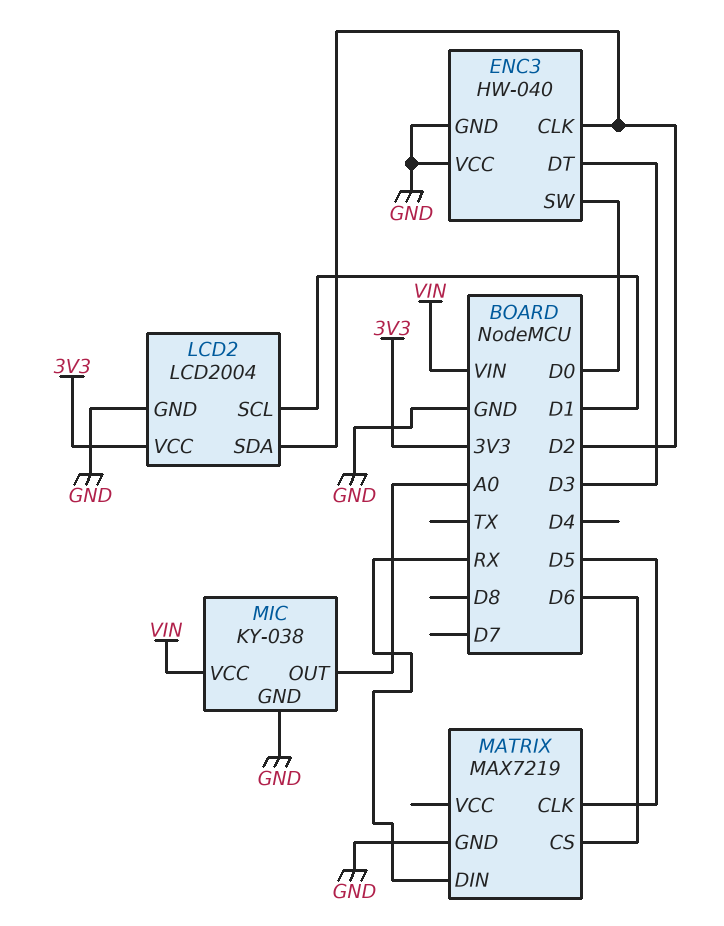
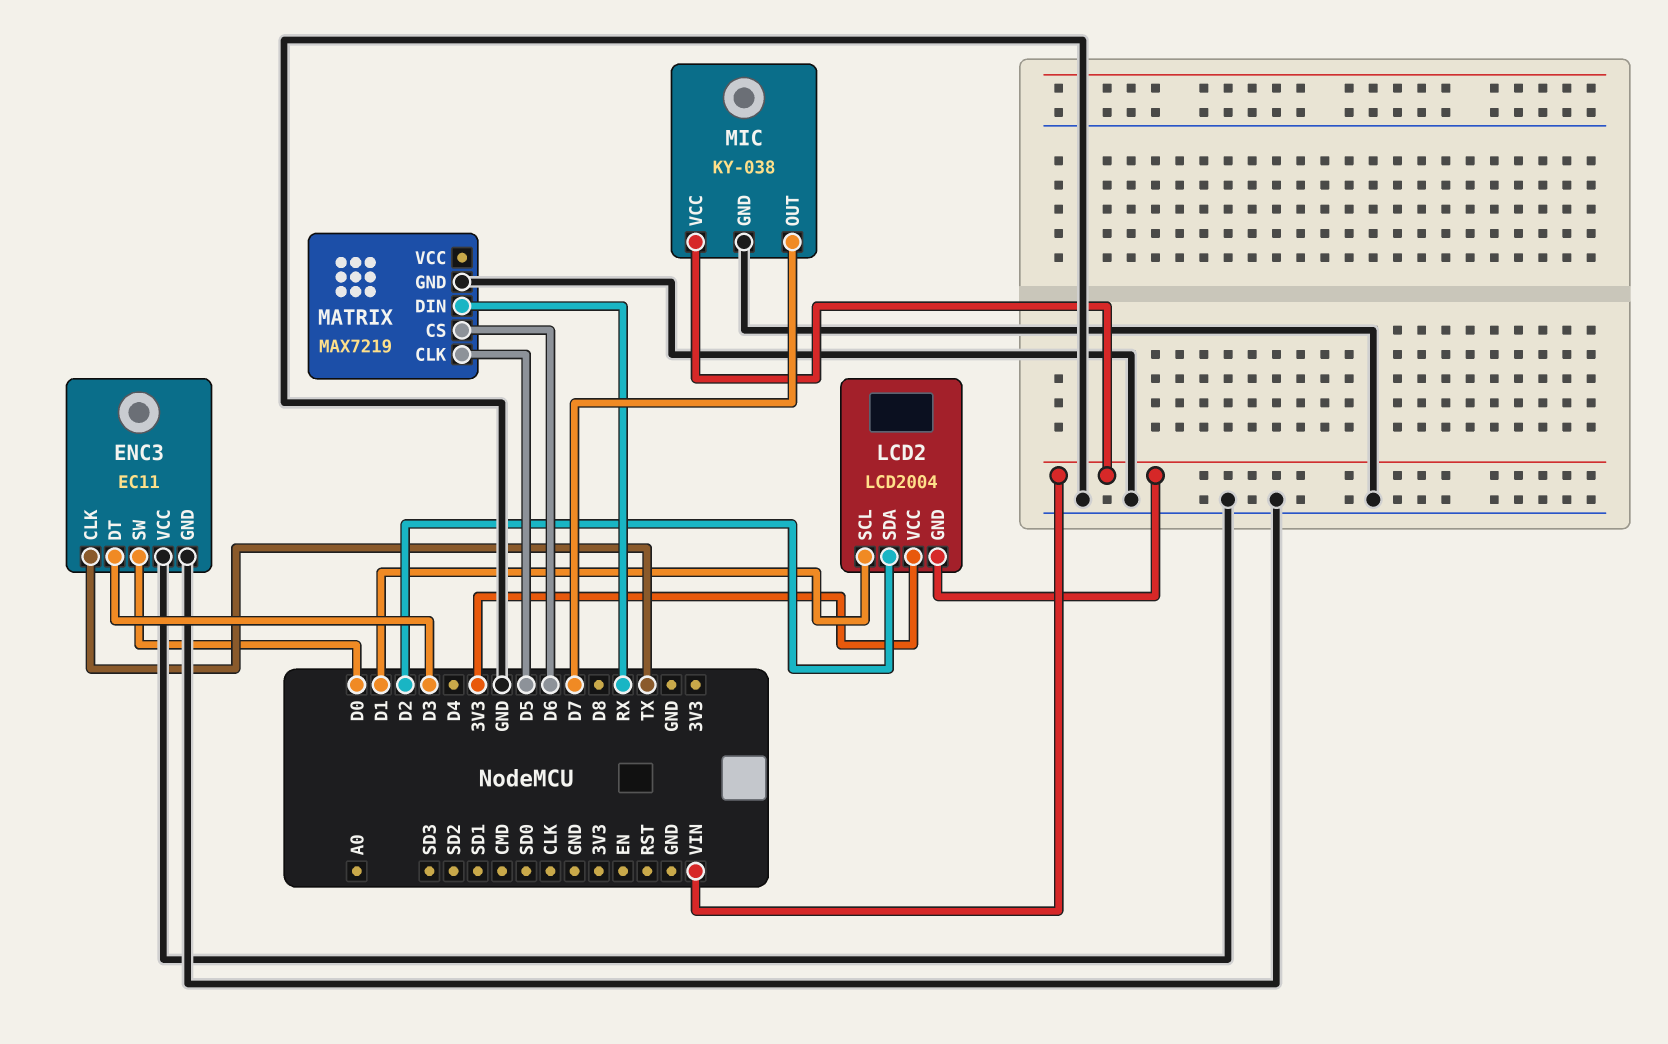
ENC3: HW-040 -> EC11
ENC3 pin CLK: D2 -> TX
LCD2 pin GND: GND -> VIN
MIC pin OUT: A0 -> D7

